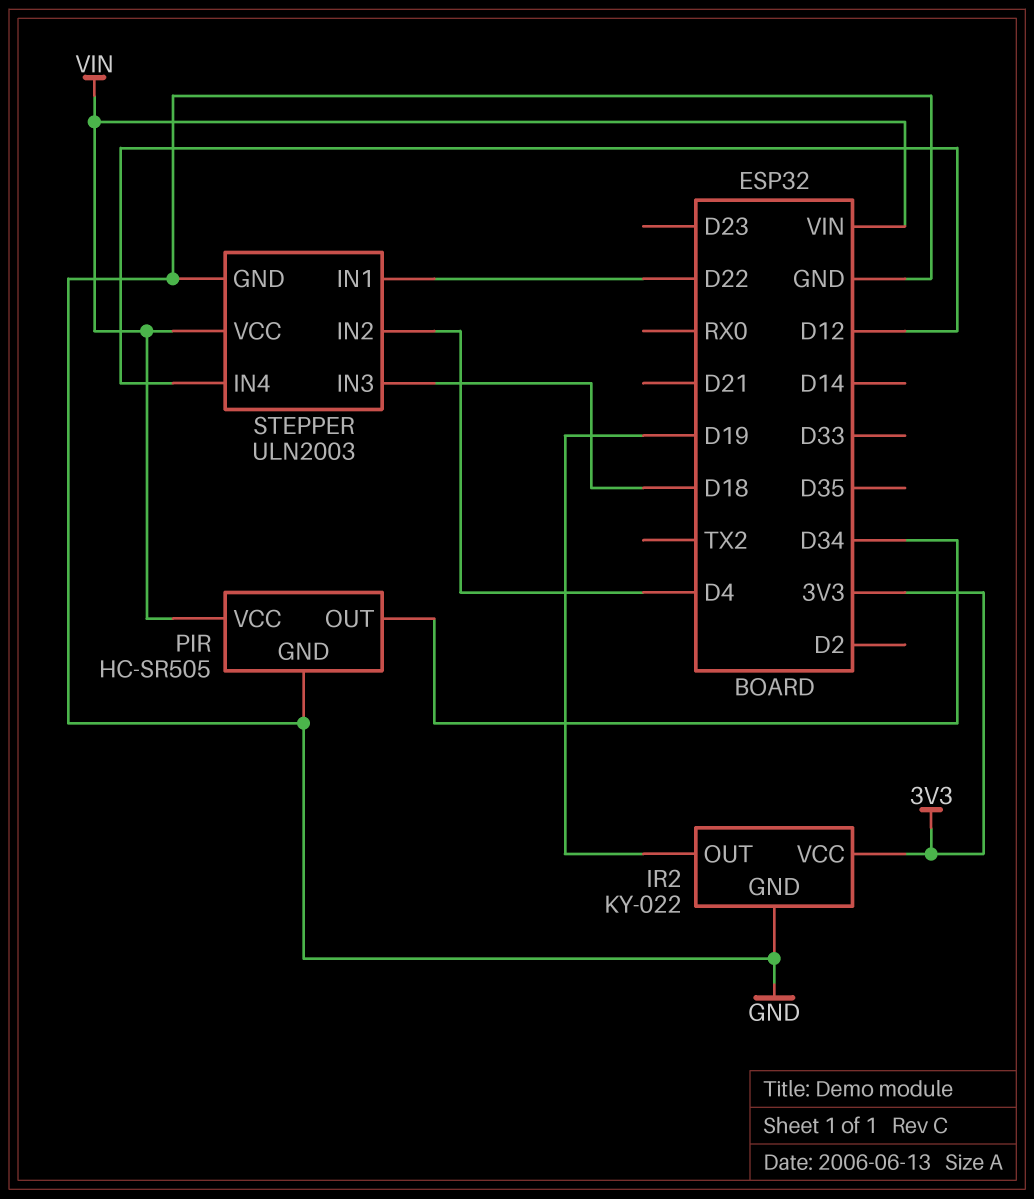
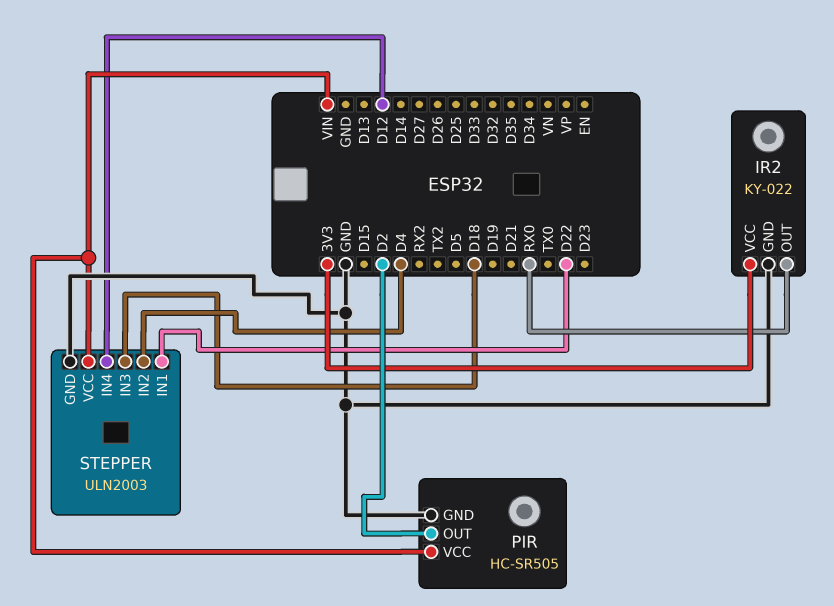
IR2 pin OUT: D19 -> RX0
PIR pin OUT: D34 -> D2

